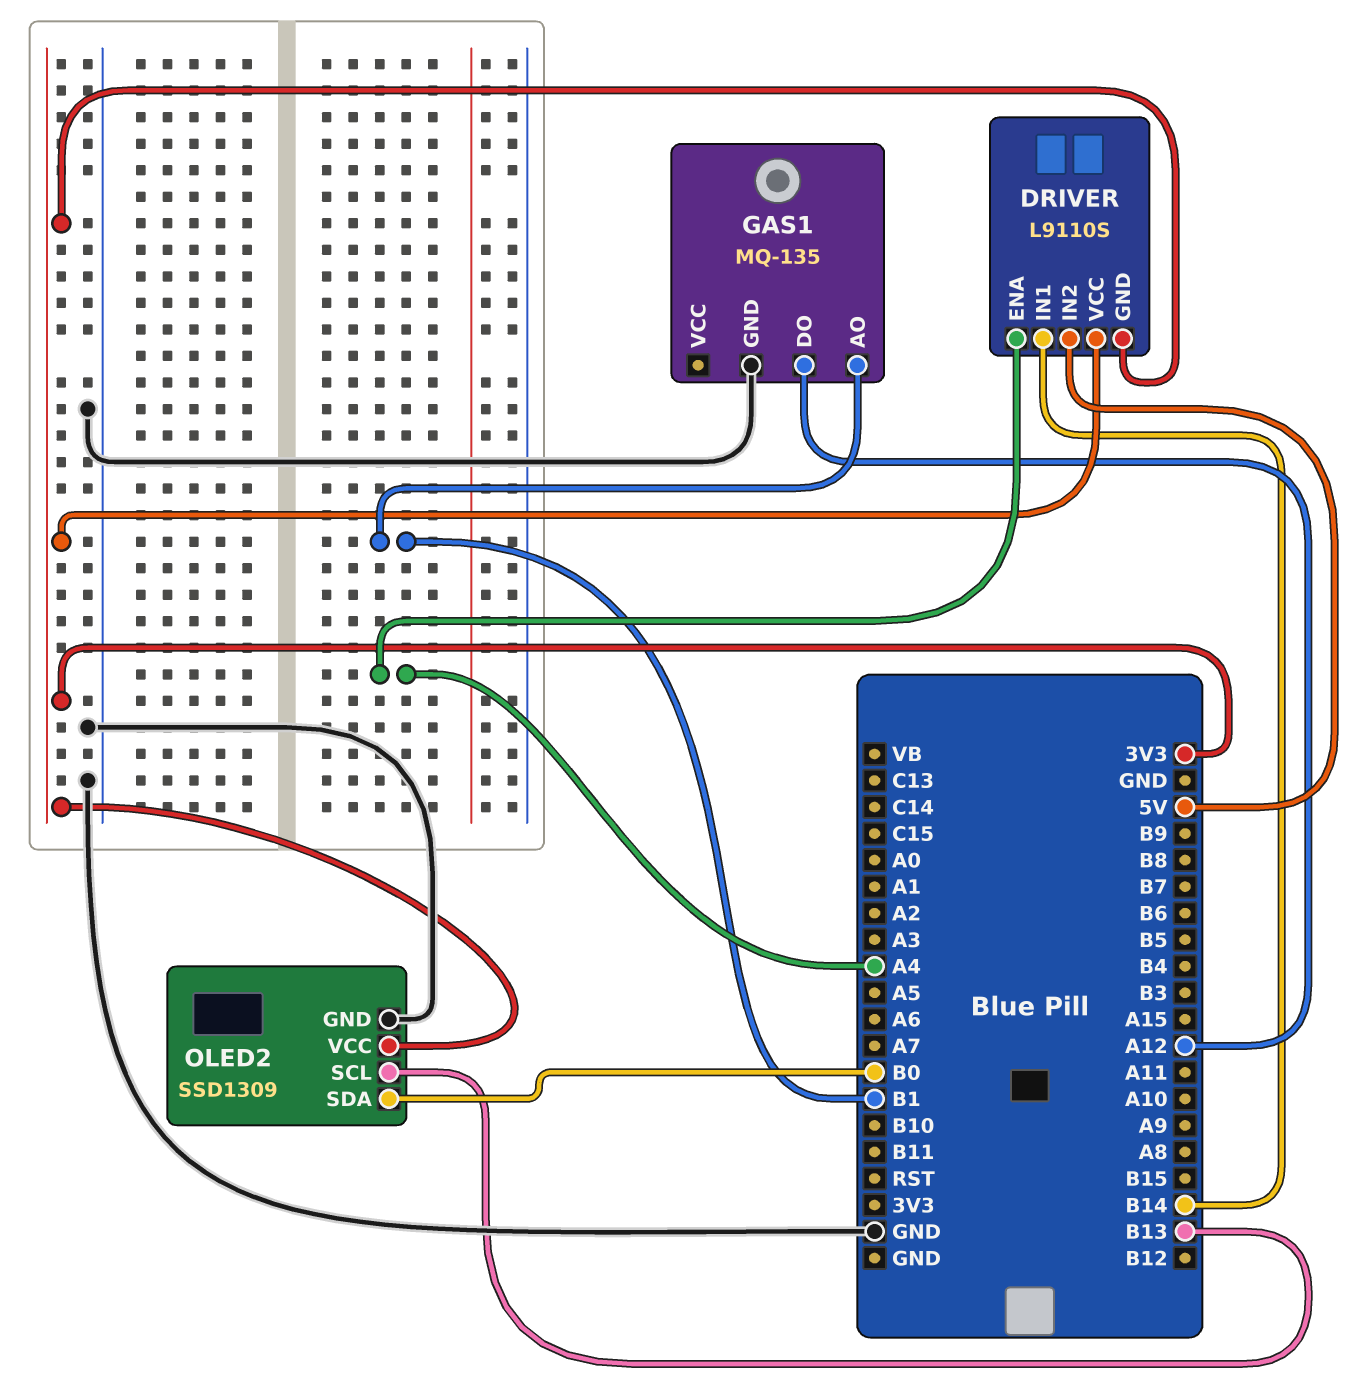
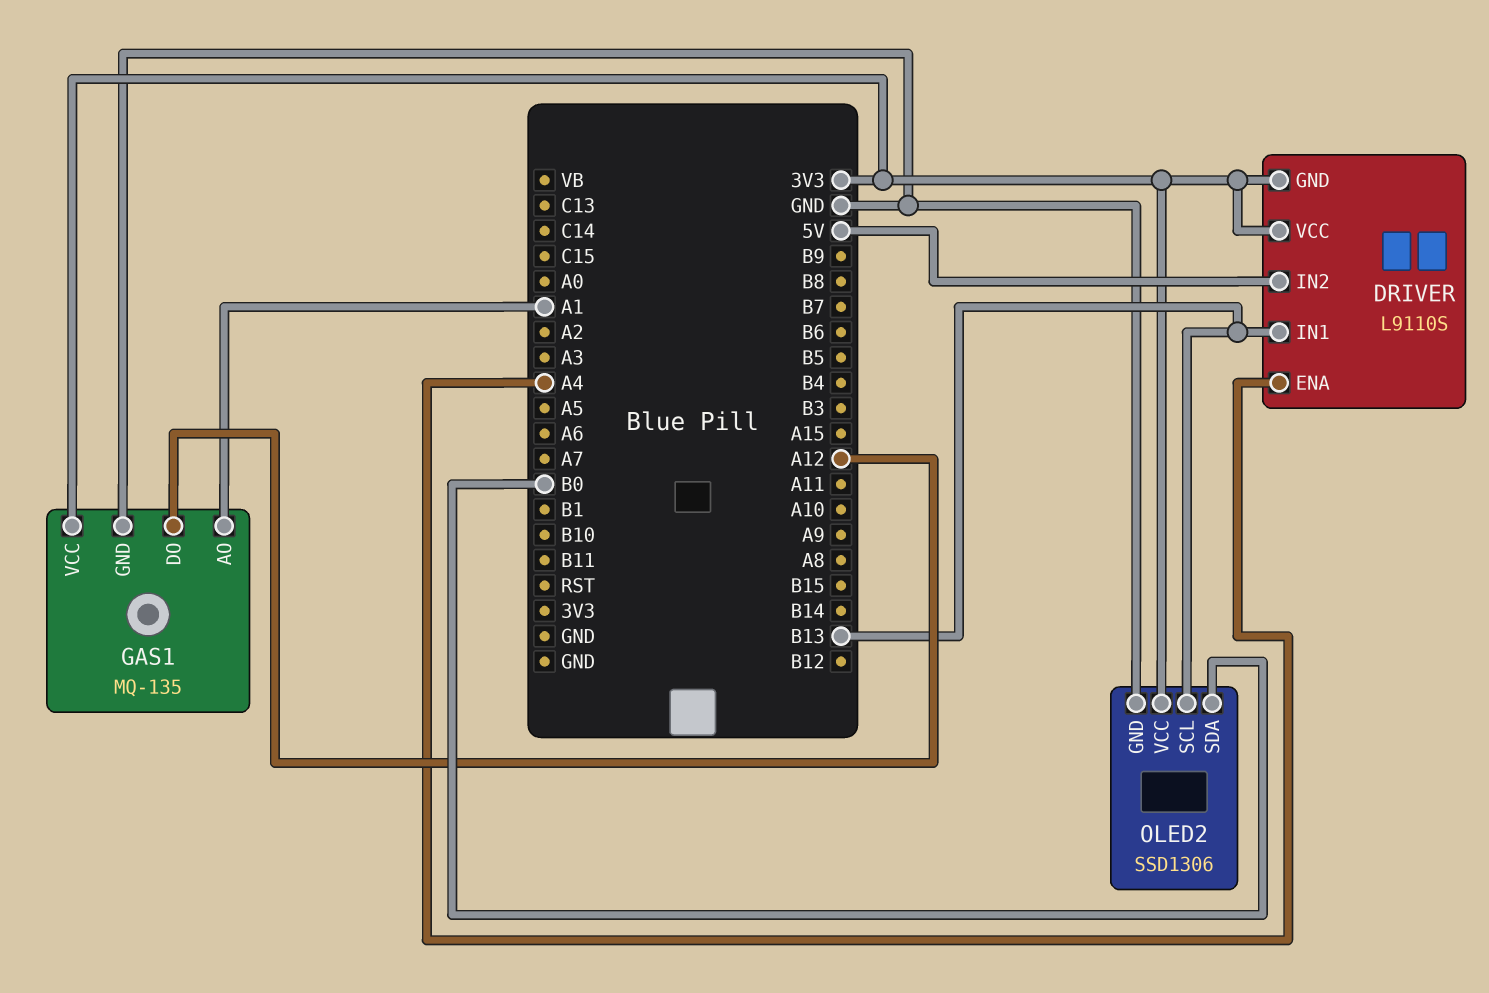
DRIVER pin IN1: B14 -> B13
GAS1 pin AO: B1 -> A1
GAS1 pin VCC: none -> 3V3
OLED2: SSD1309 -> SSD1306

